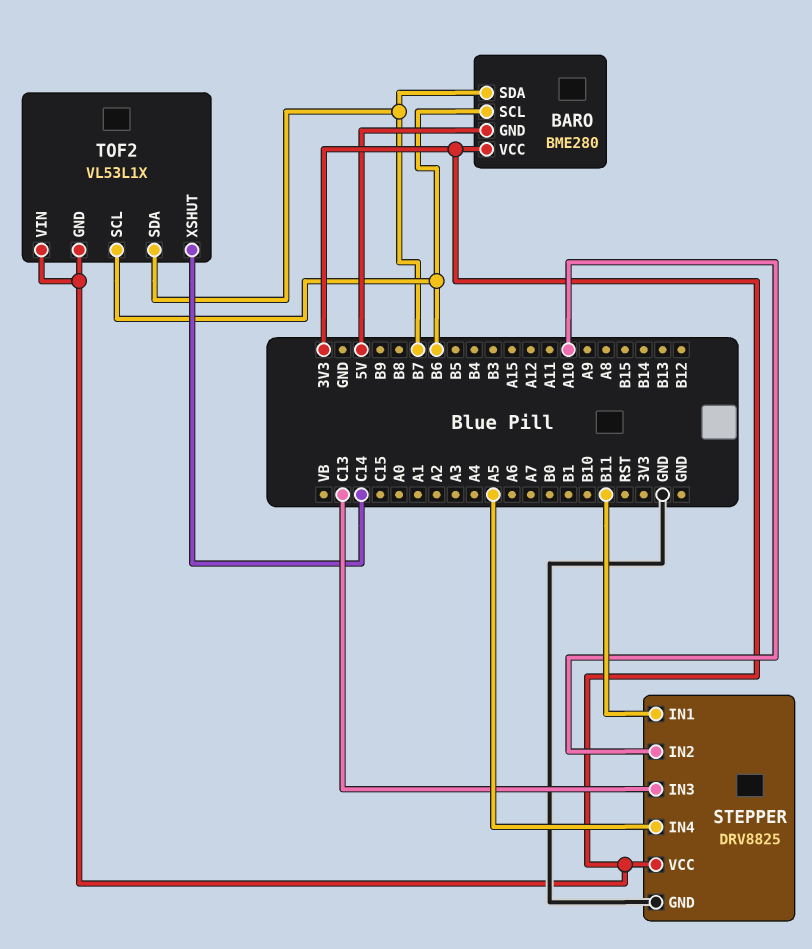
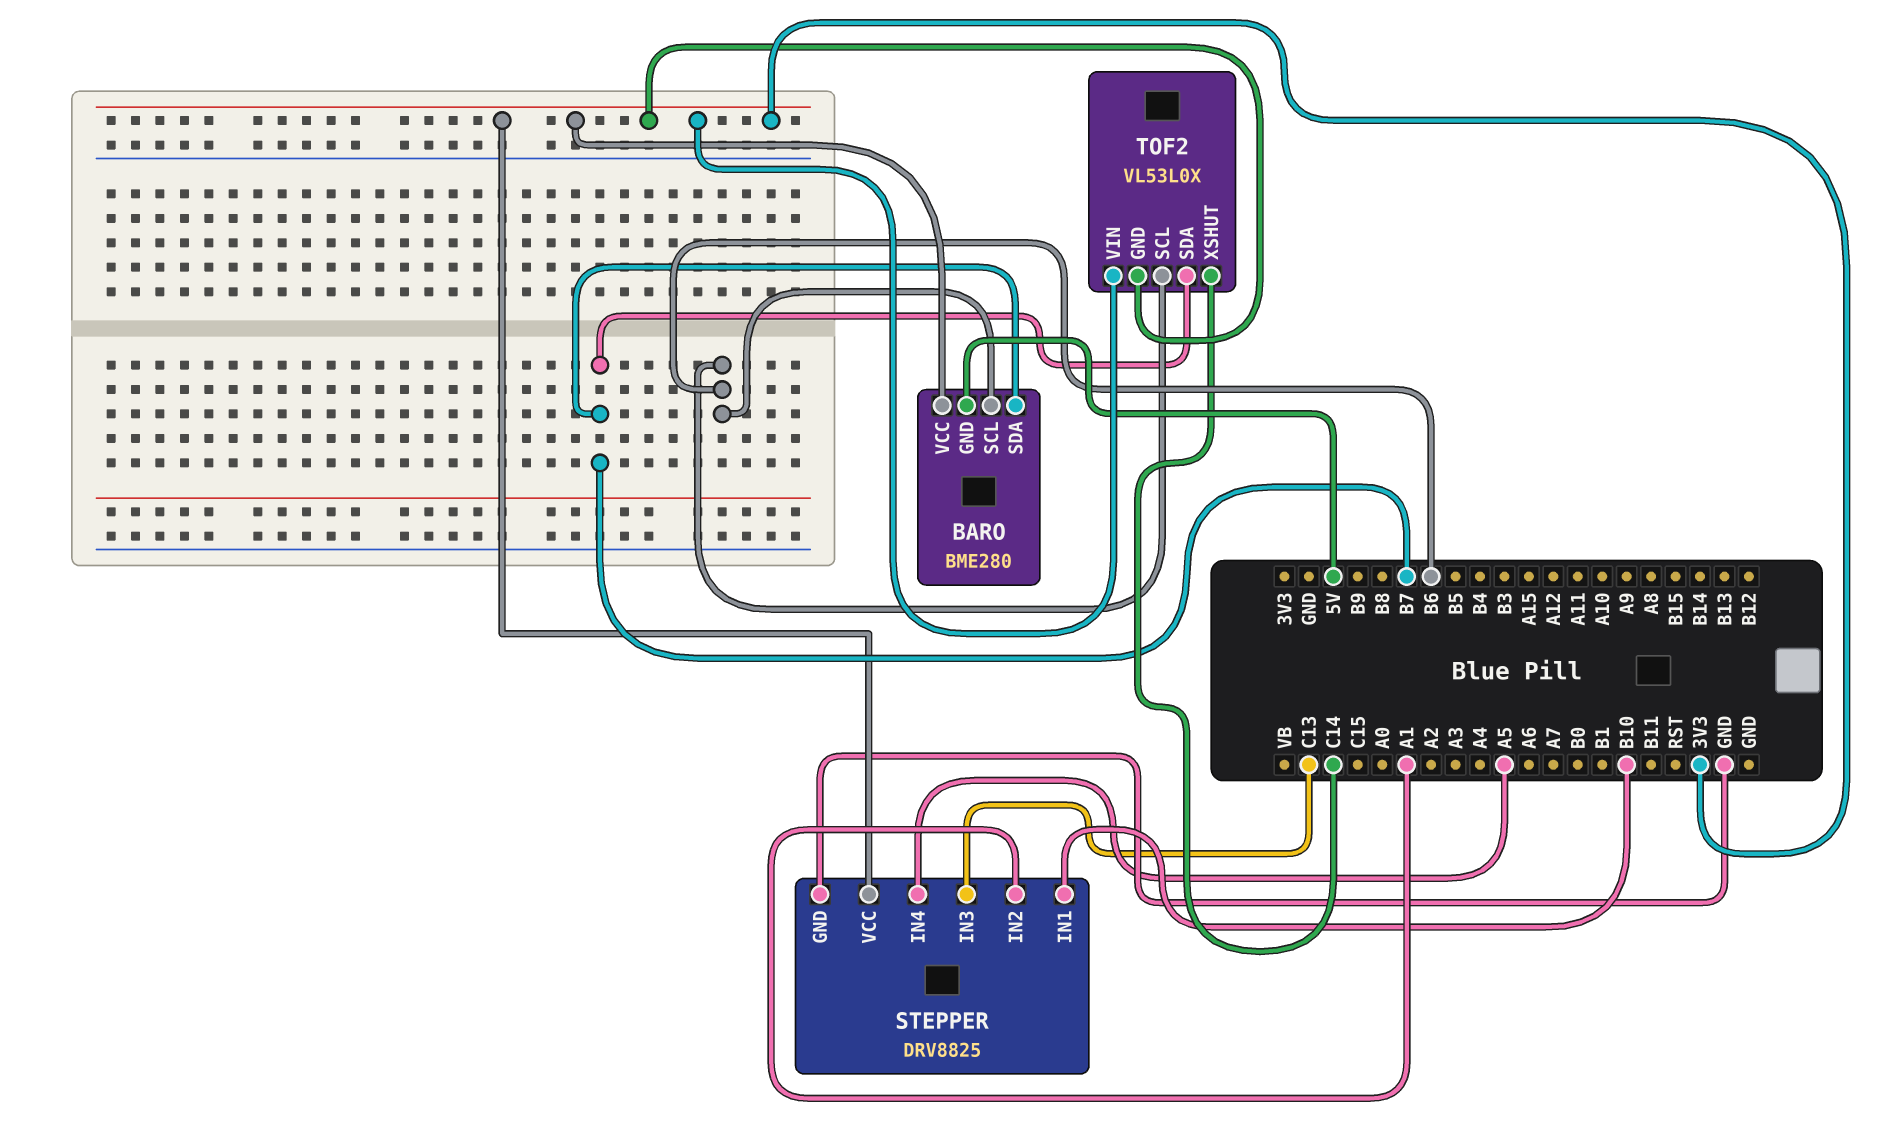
STEPPER pin IN1: B11 -> B10
STEPPER pin IN2: A10 -> A1
TOF2: VL53L1X -> VL53L0X

